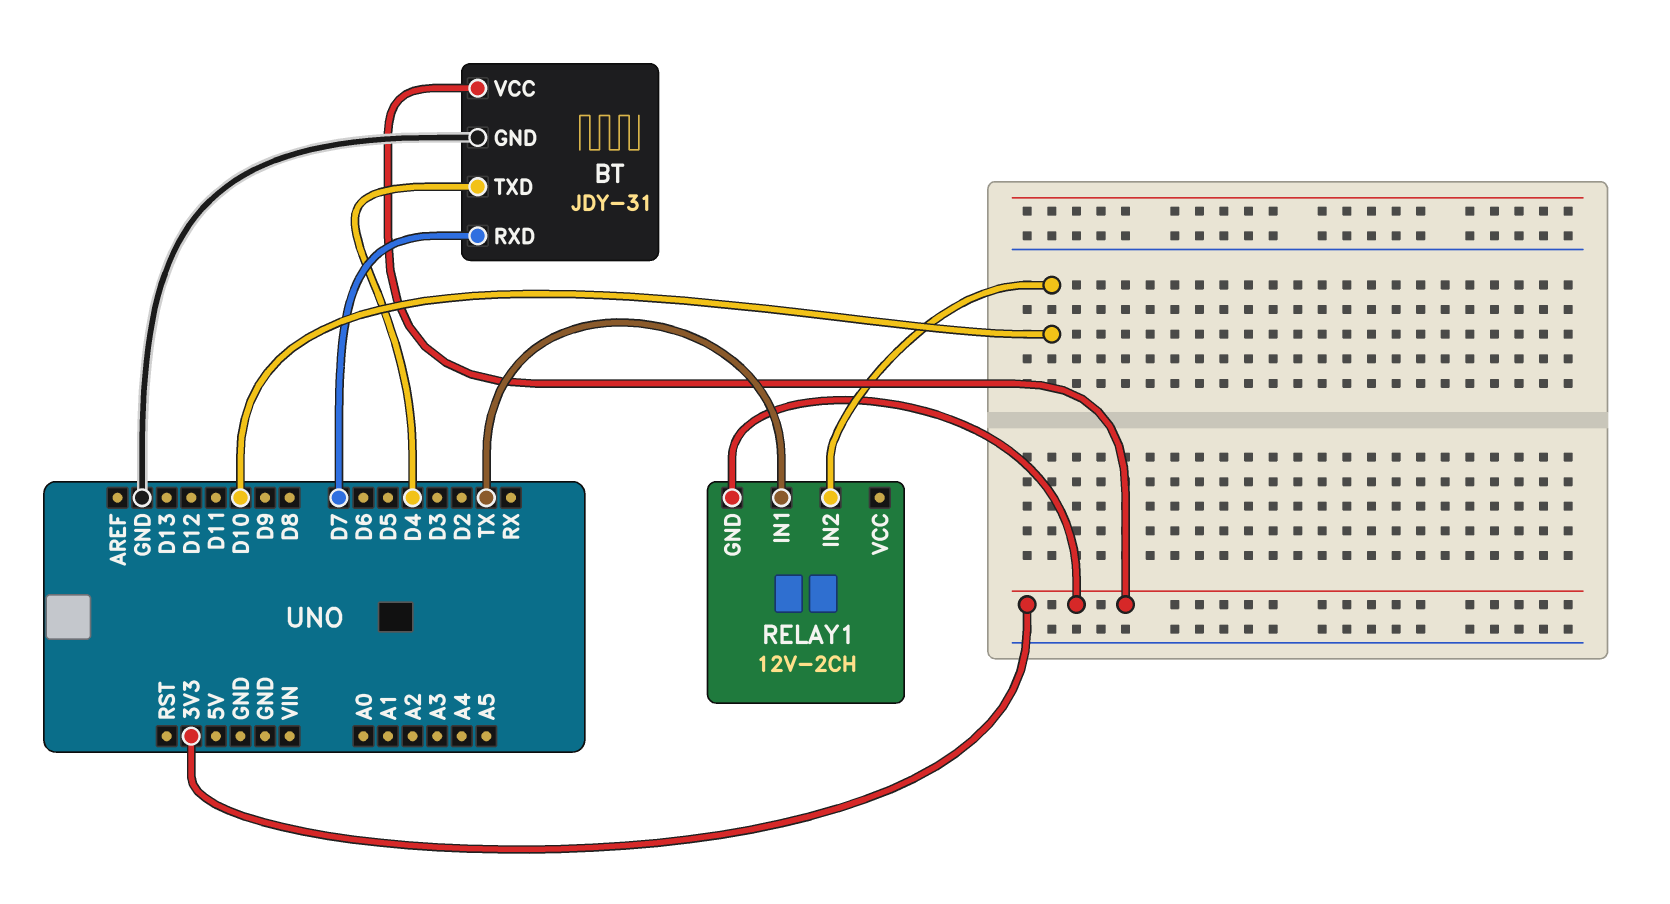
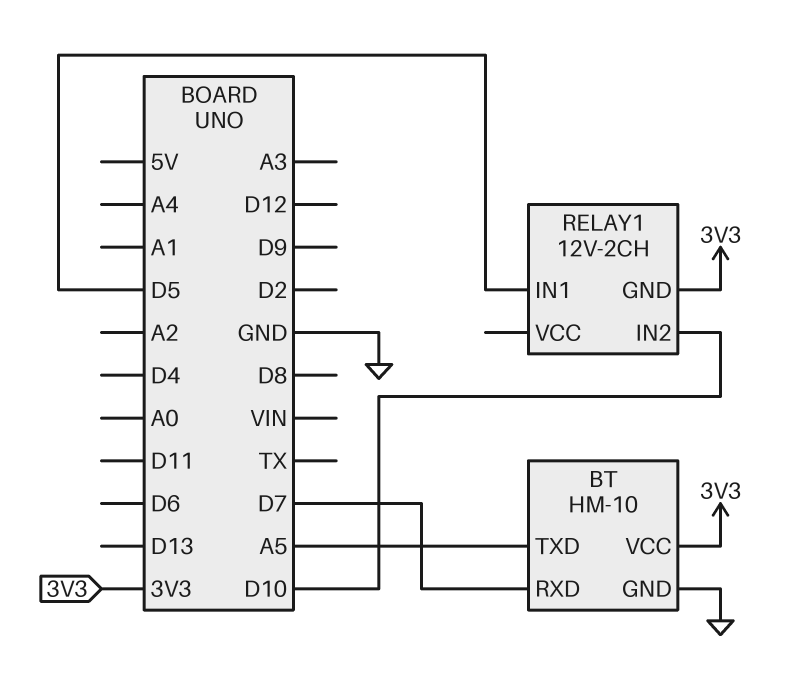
BT: JDY-31 -> HM-10
BT pin TXD: D4 -> A5
RELAY1 pin IN1: TX -> D5

